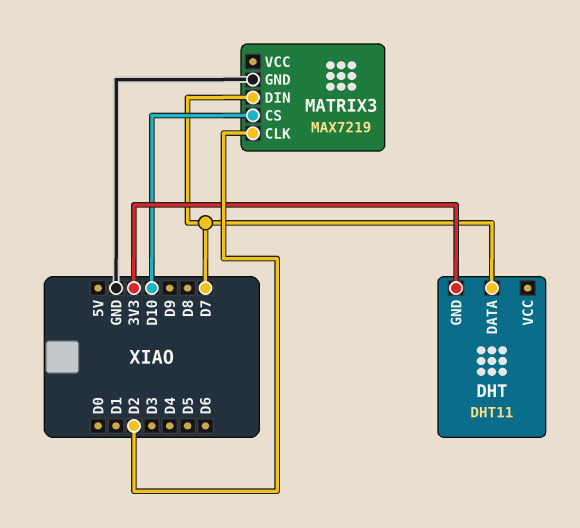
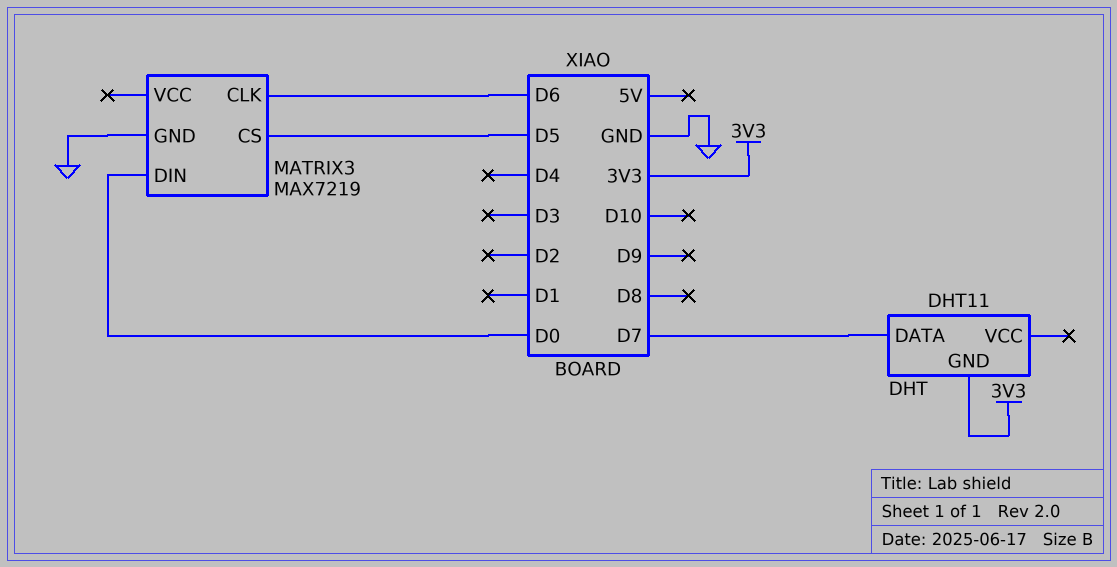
MATRIX3 pin CLK: D2 -> D6
MATRIX3 pin CS: D10 -> D5
MATRIX3 pin DIN: D7 -> D0

